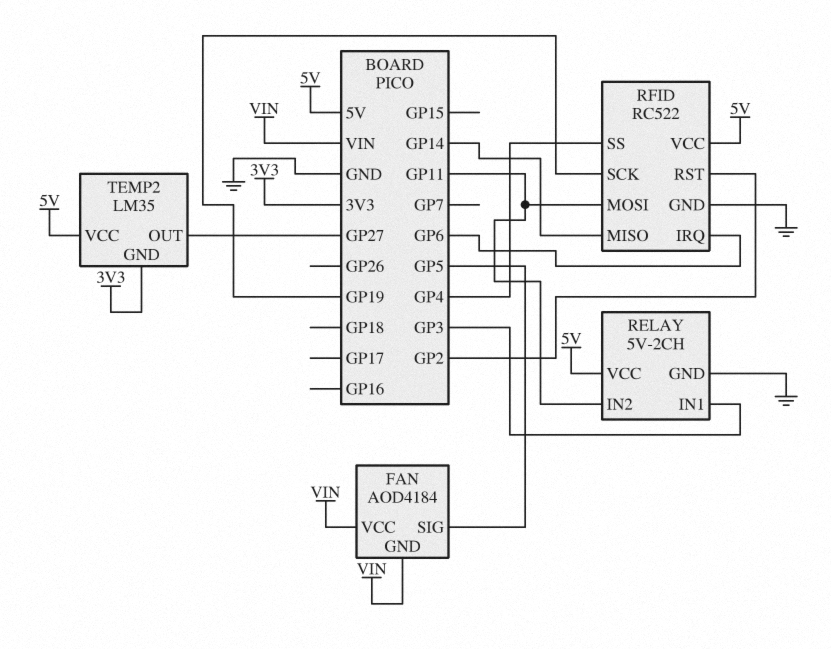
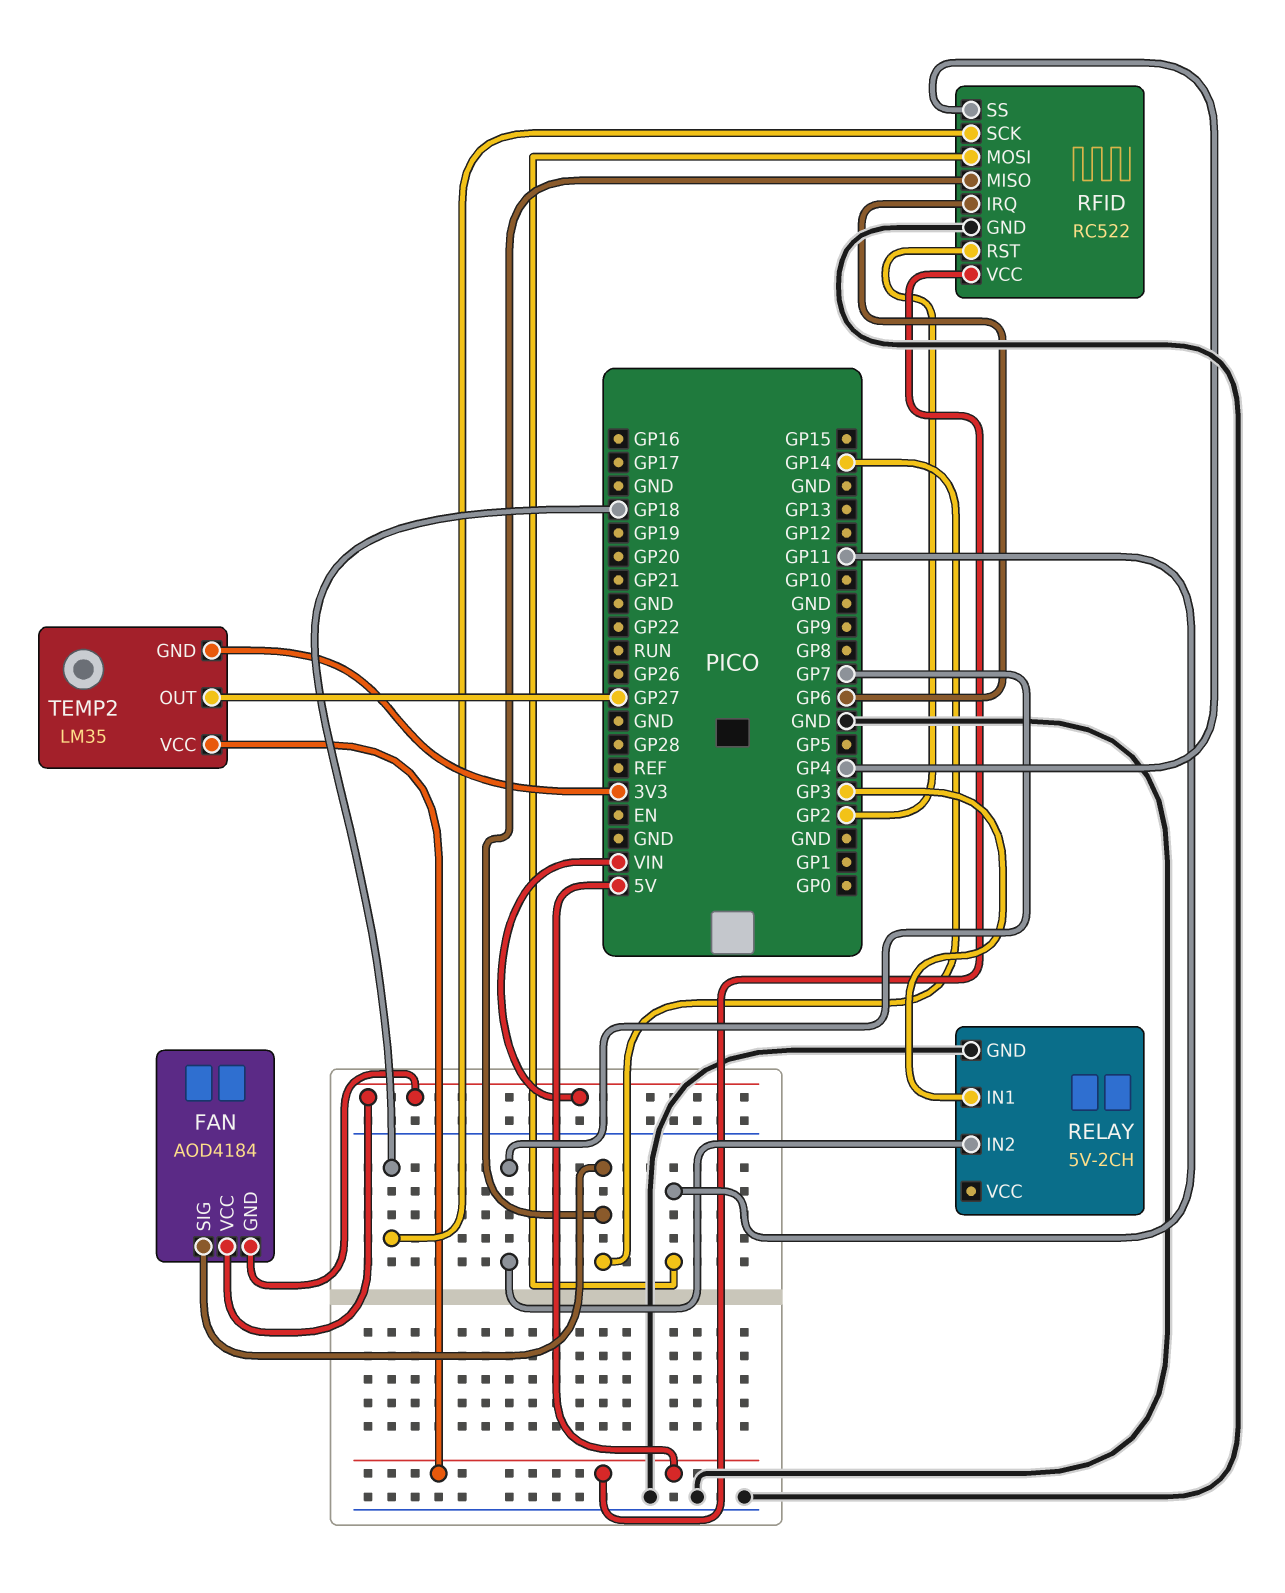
FAN pin SIG: GP5 -> GP14
RELAY pin IN2: GP11 -> GP7
RELAY pin VCC: 5V -> none
RFID pin SCK: GP19 -> GP18

